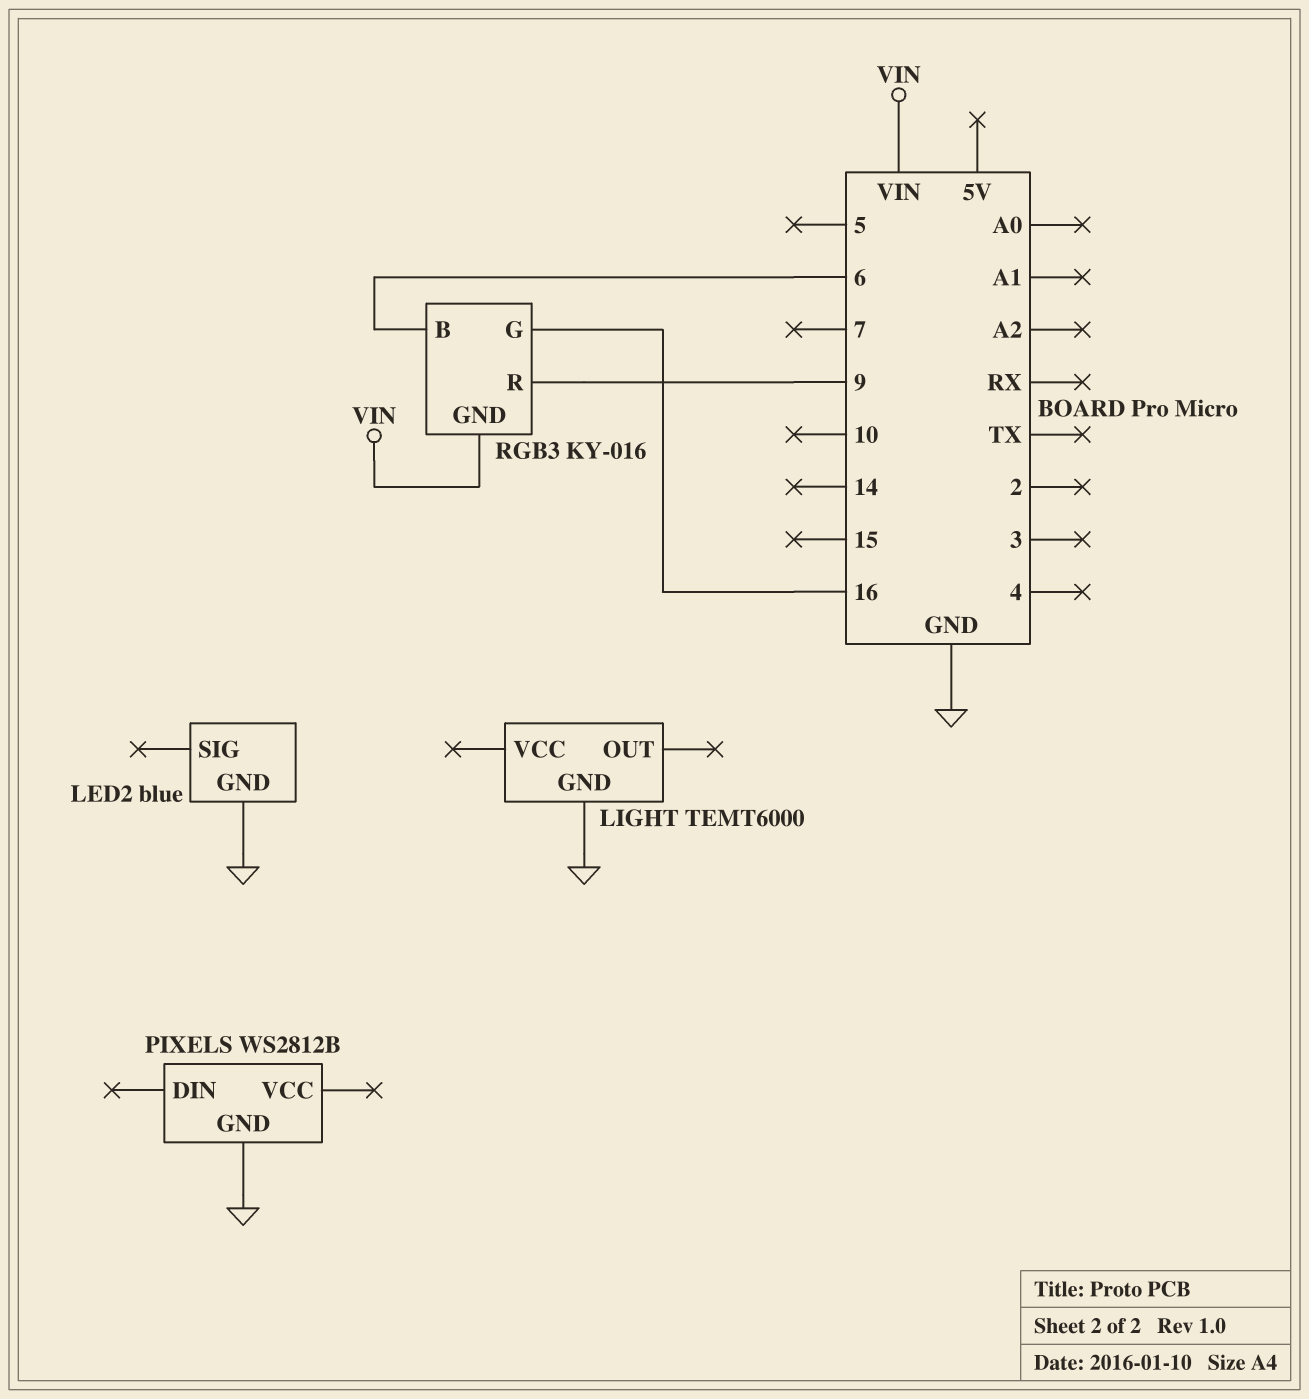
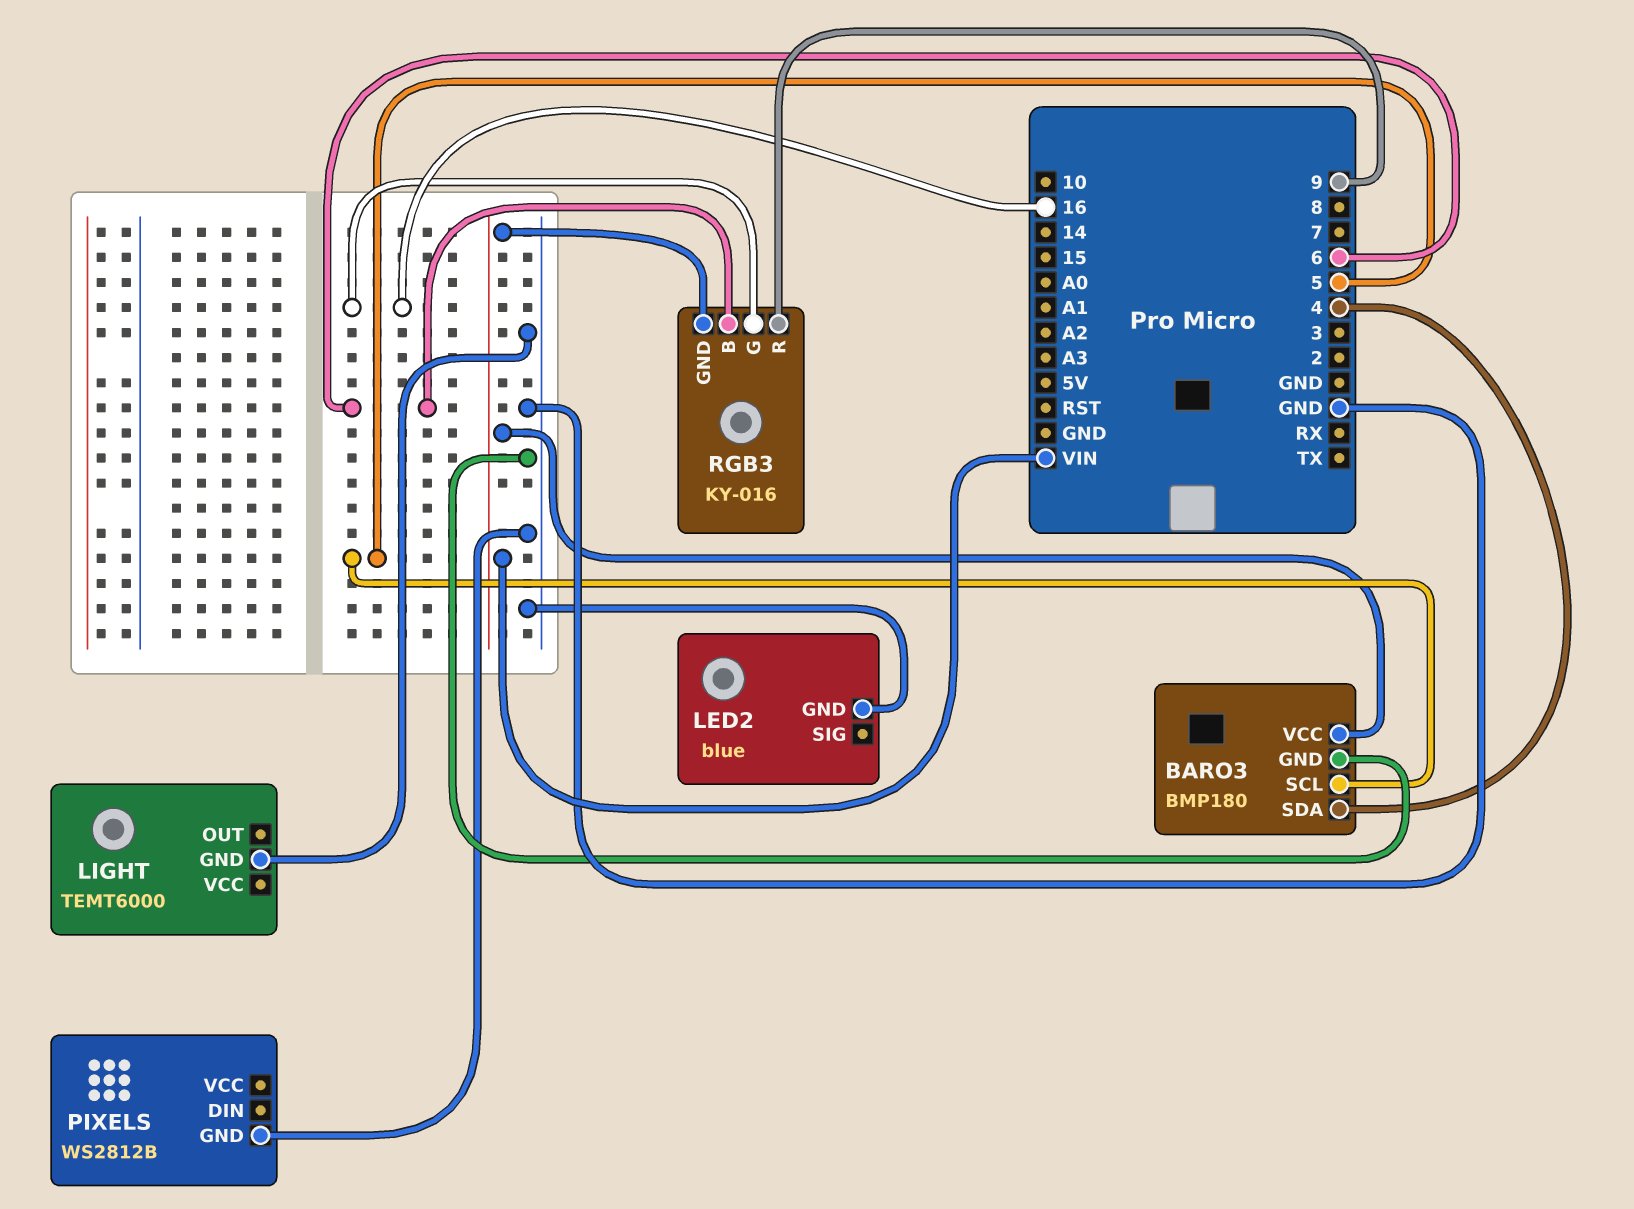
BARO3: none -> BMP180
BARO3 pin GND: none -> GND
BARO3 pin SCL: none -> 5
BARO3 pin SDA: none -> 4
BARO3 pin VCC: none -> VIN

